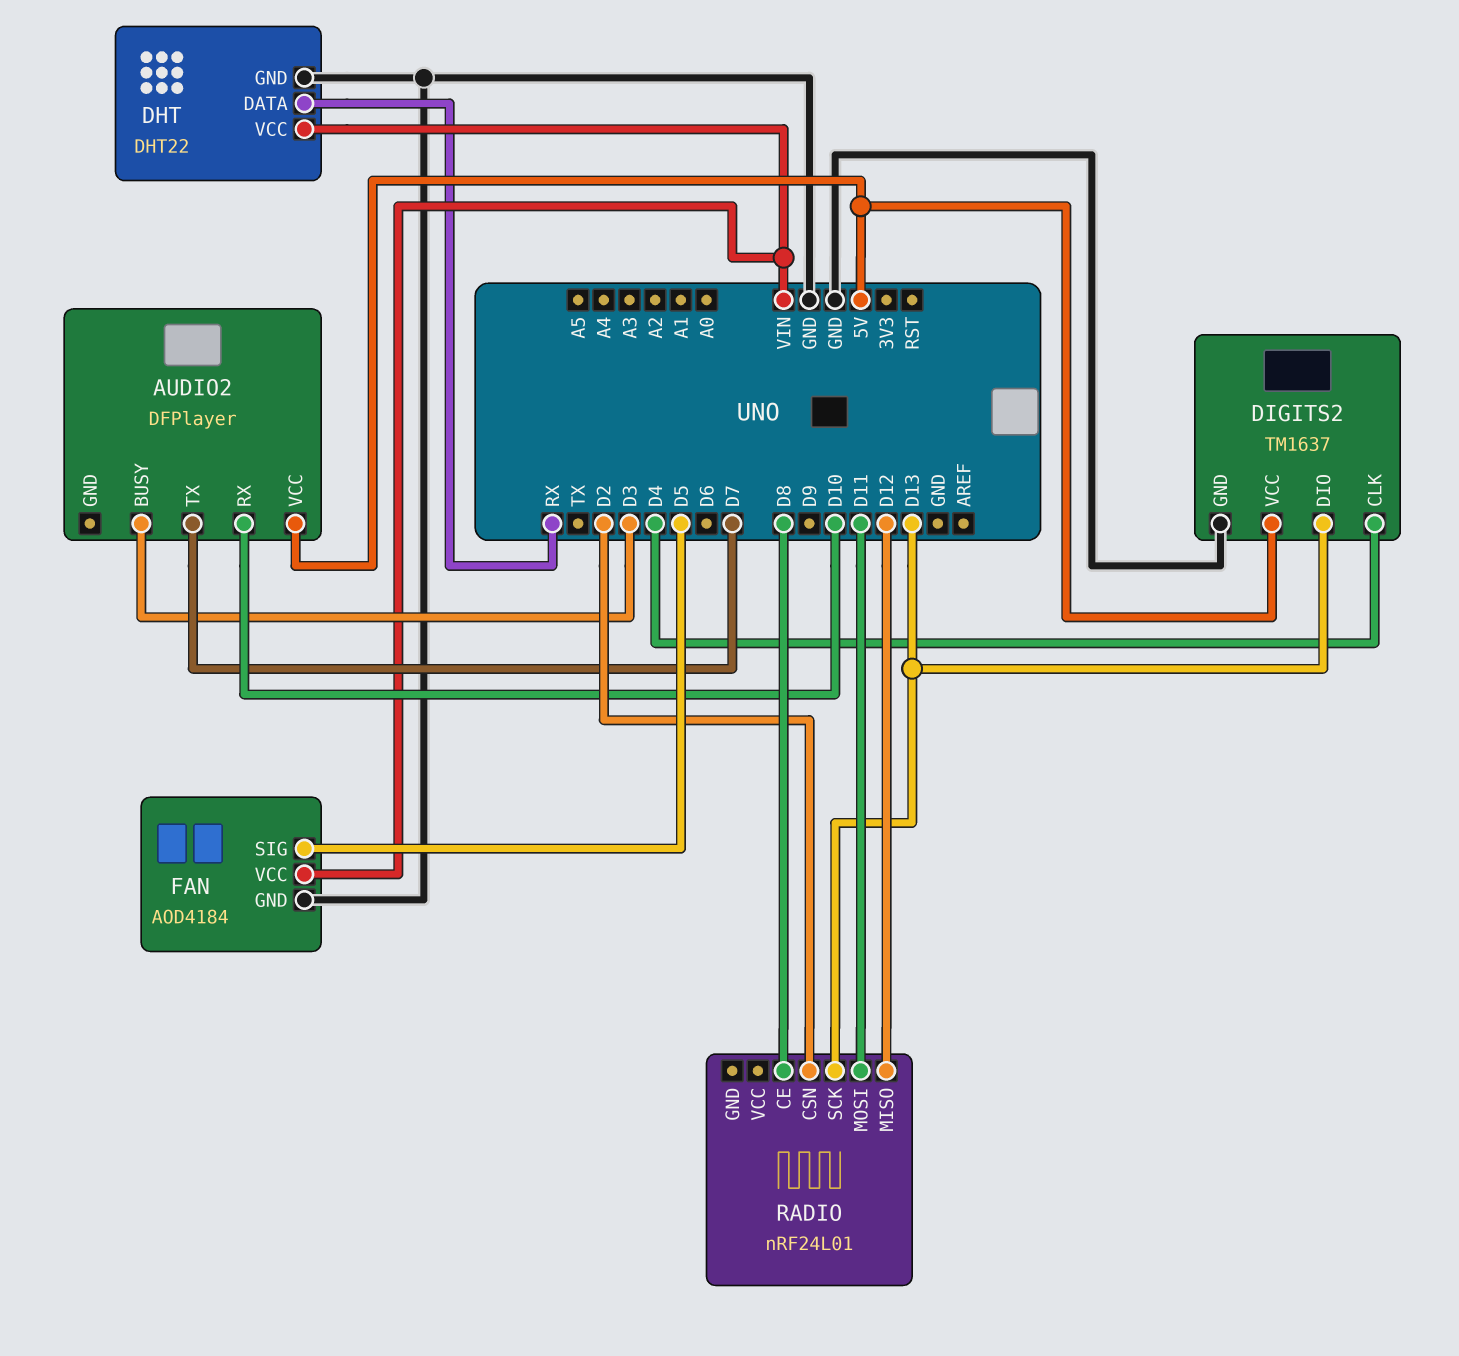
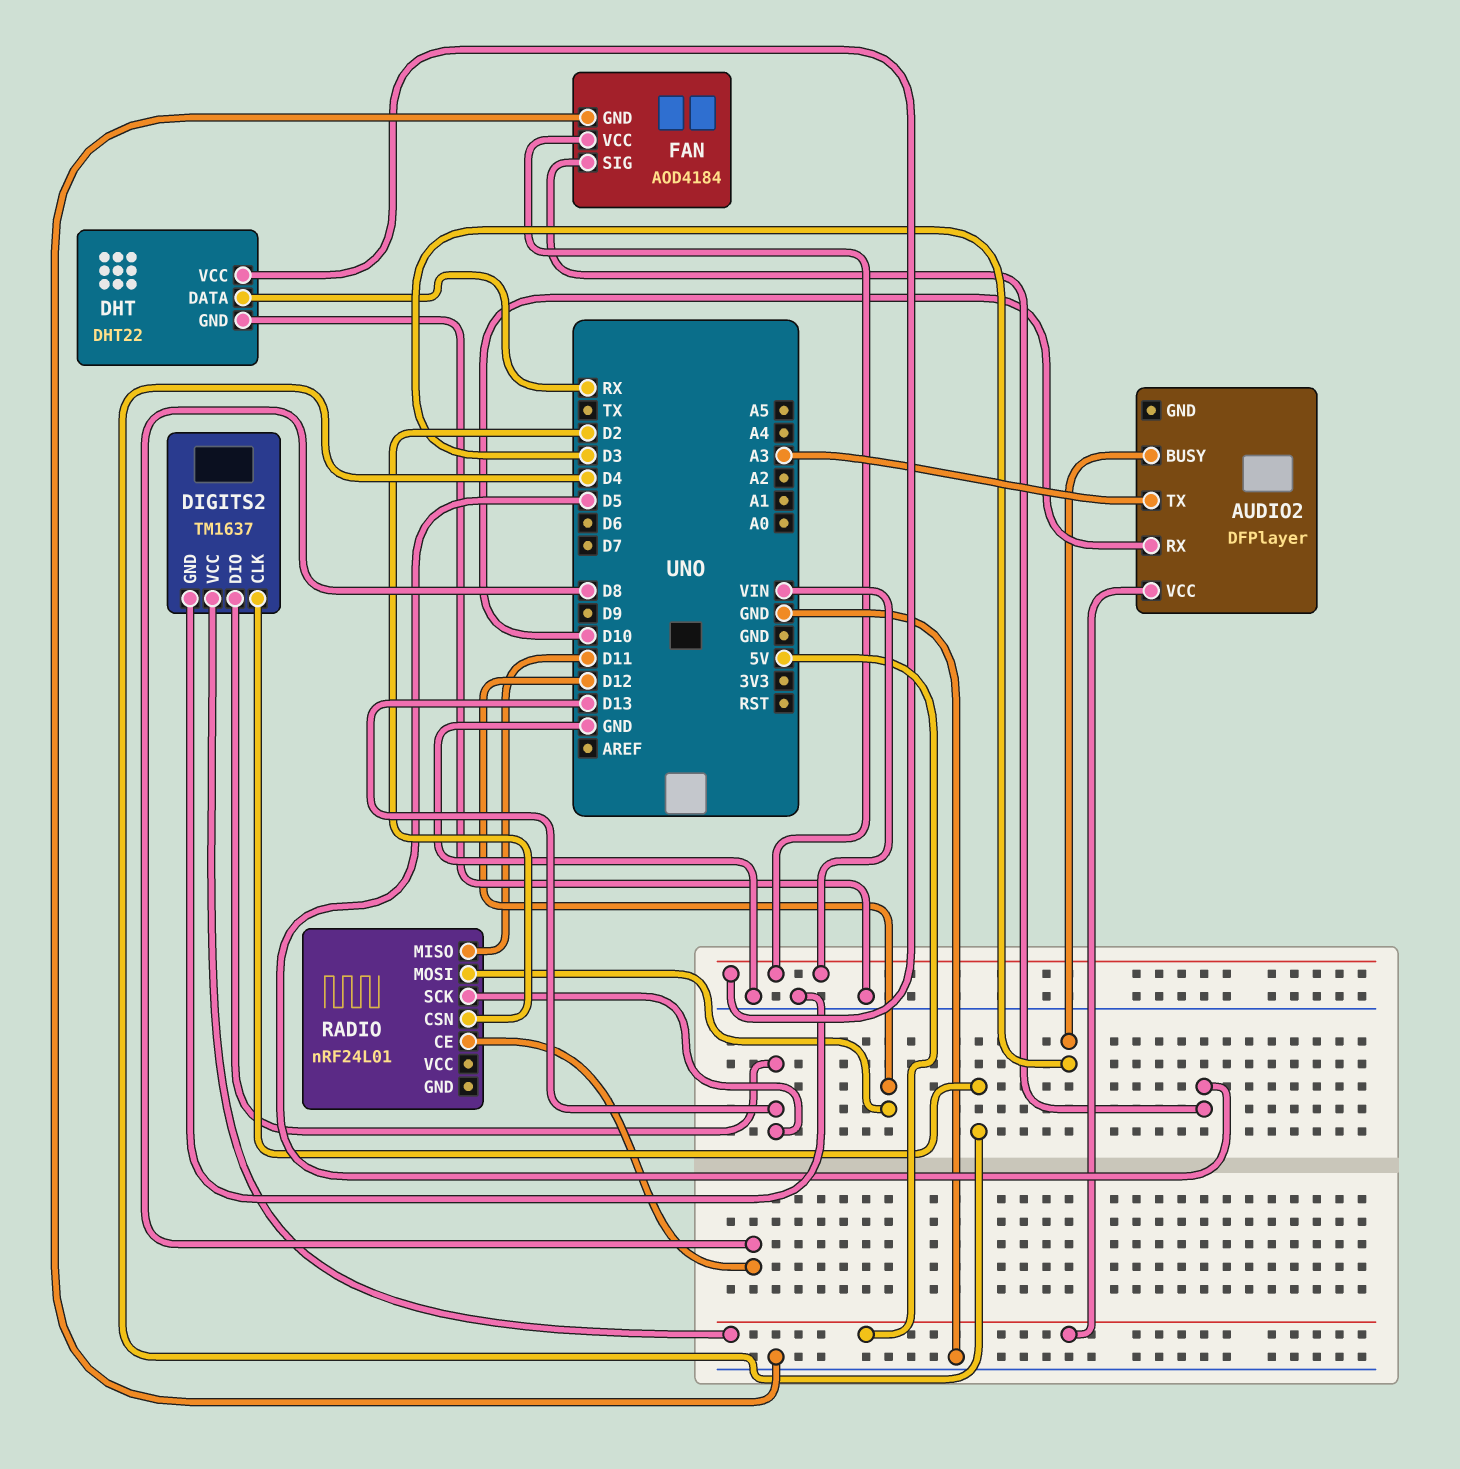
AUDIO2 pin TX: D7 -> A3
RADIO pin MISO: D12 -> D11
RADIO pin MOSI: D11 -> D12

